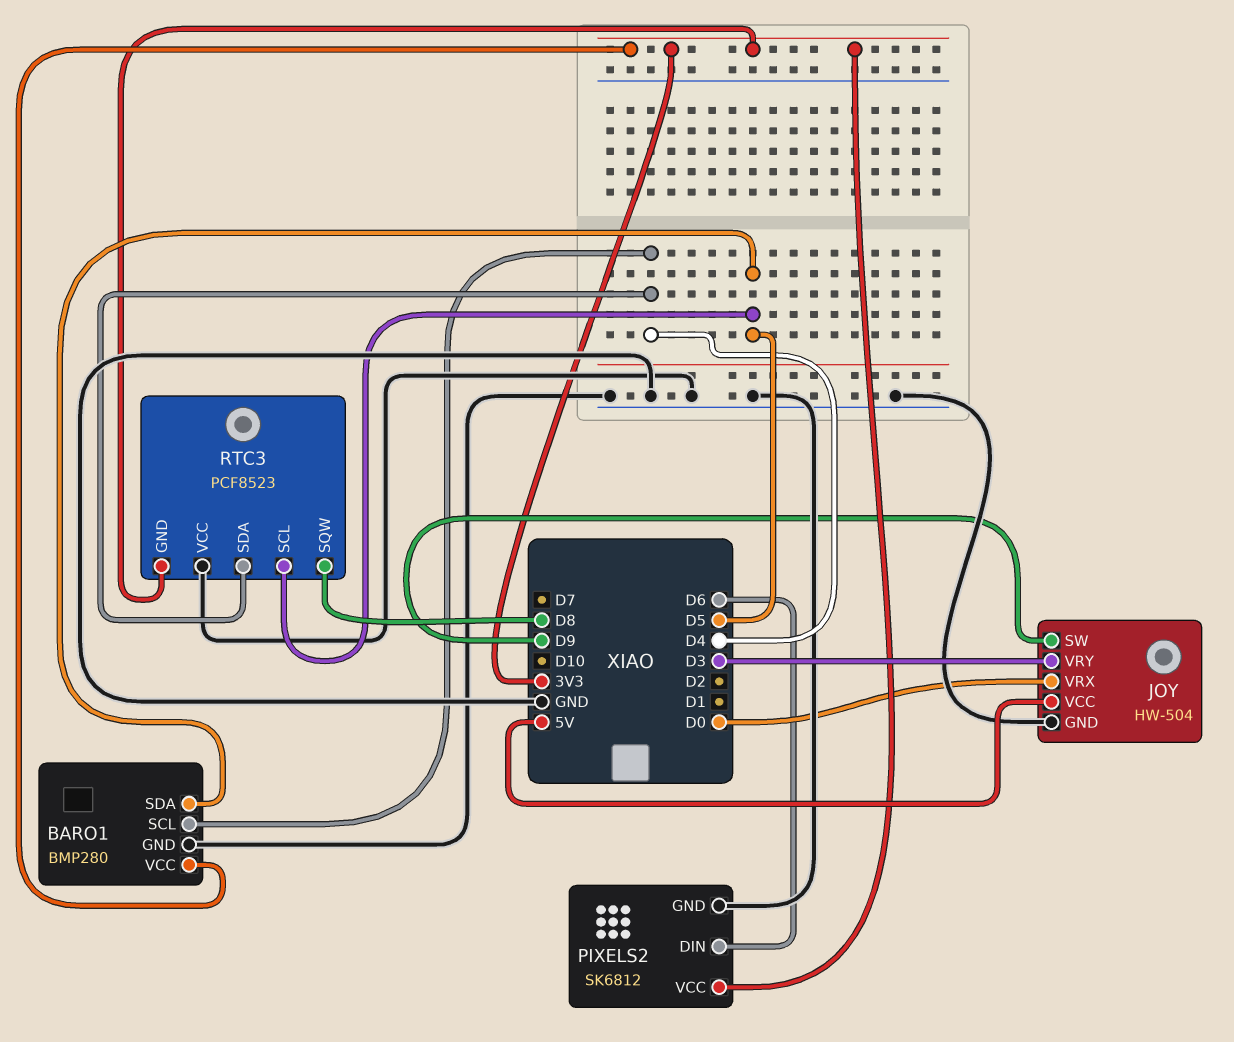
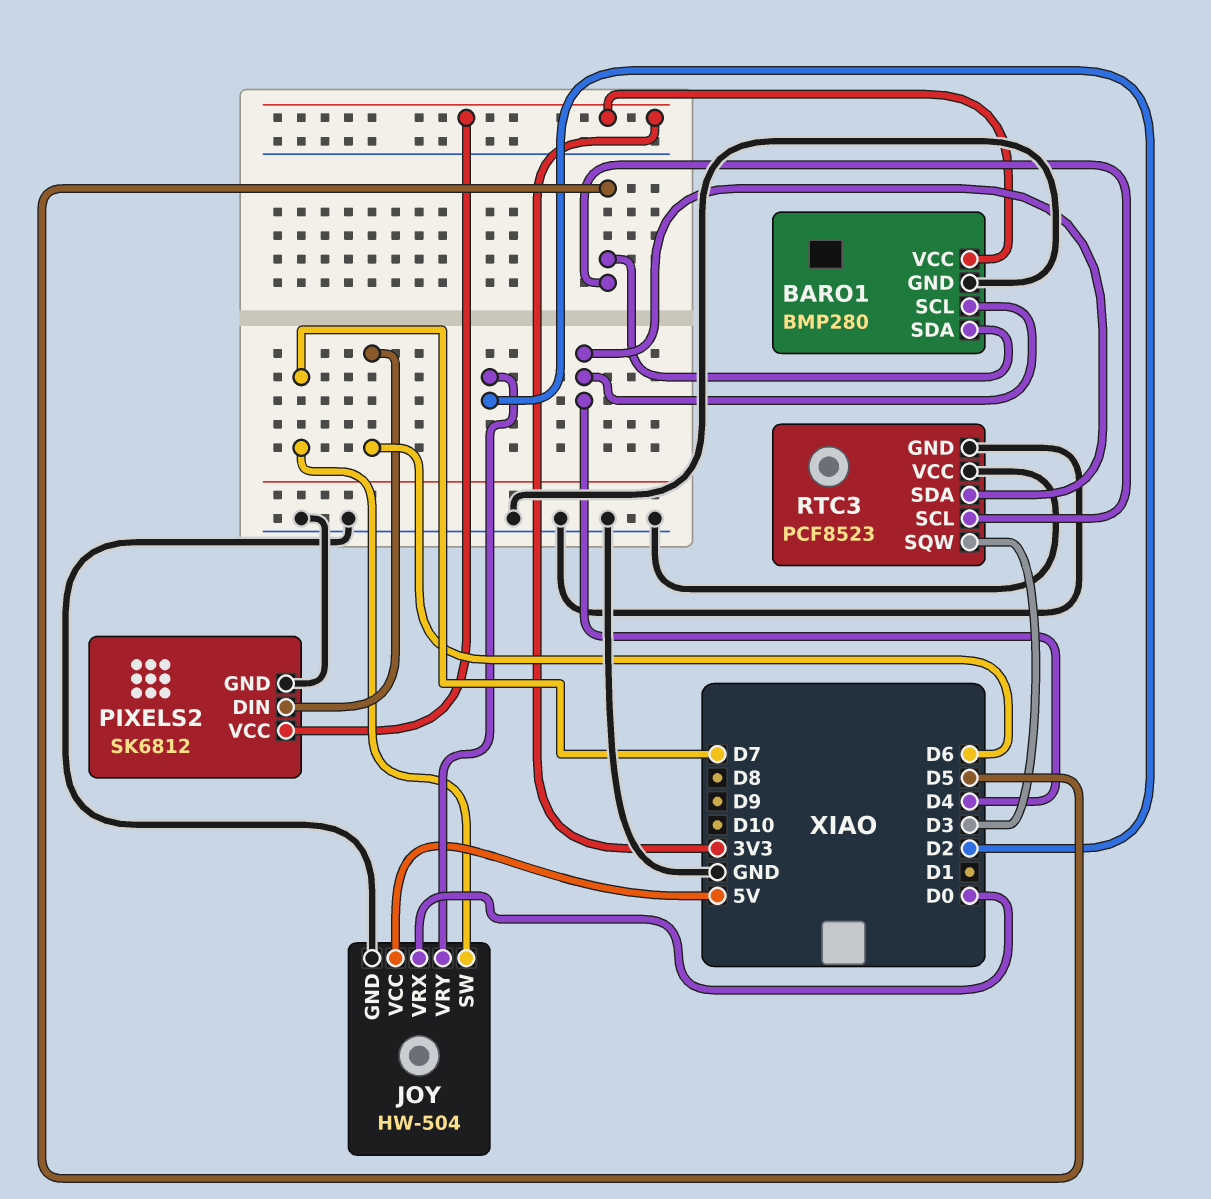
JOY pin SW: D9 -> D7
JOY pin VRY: D3 -> D2
RTC3 pin GND: 3V3 -> GND
RTC3 pin SQW: D8 -> D3

